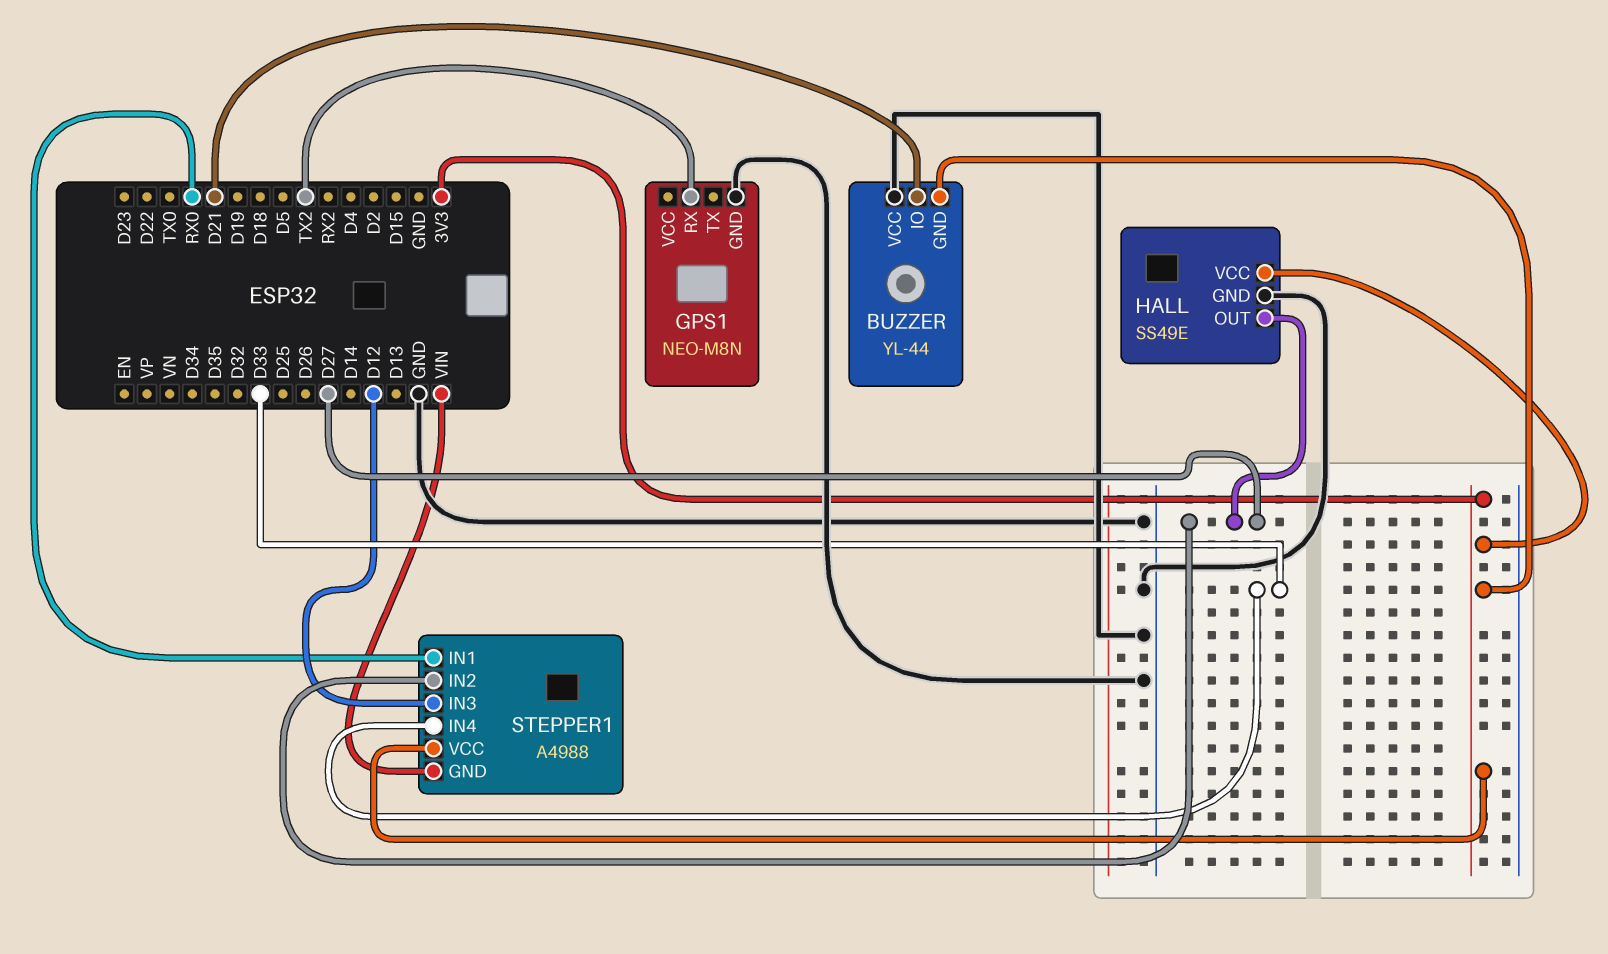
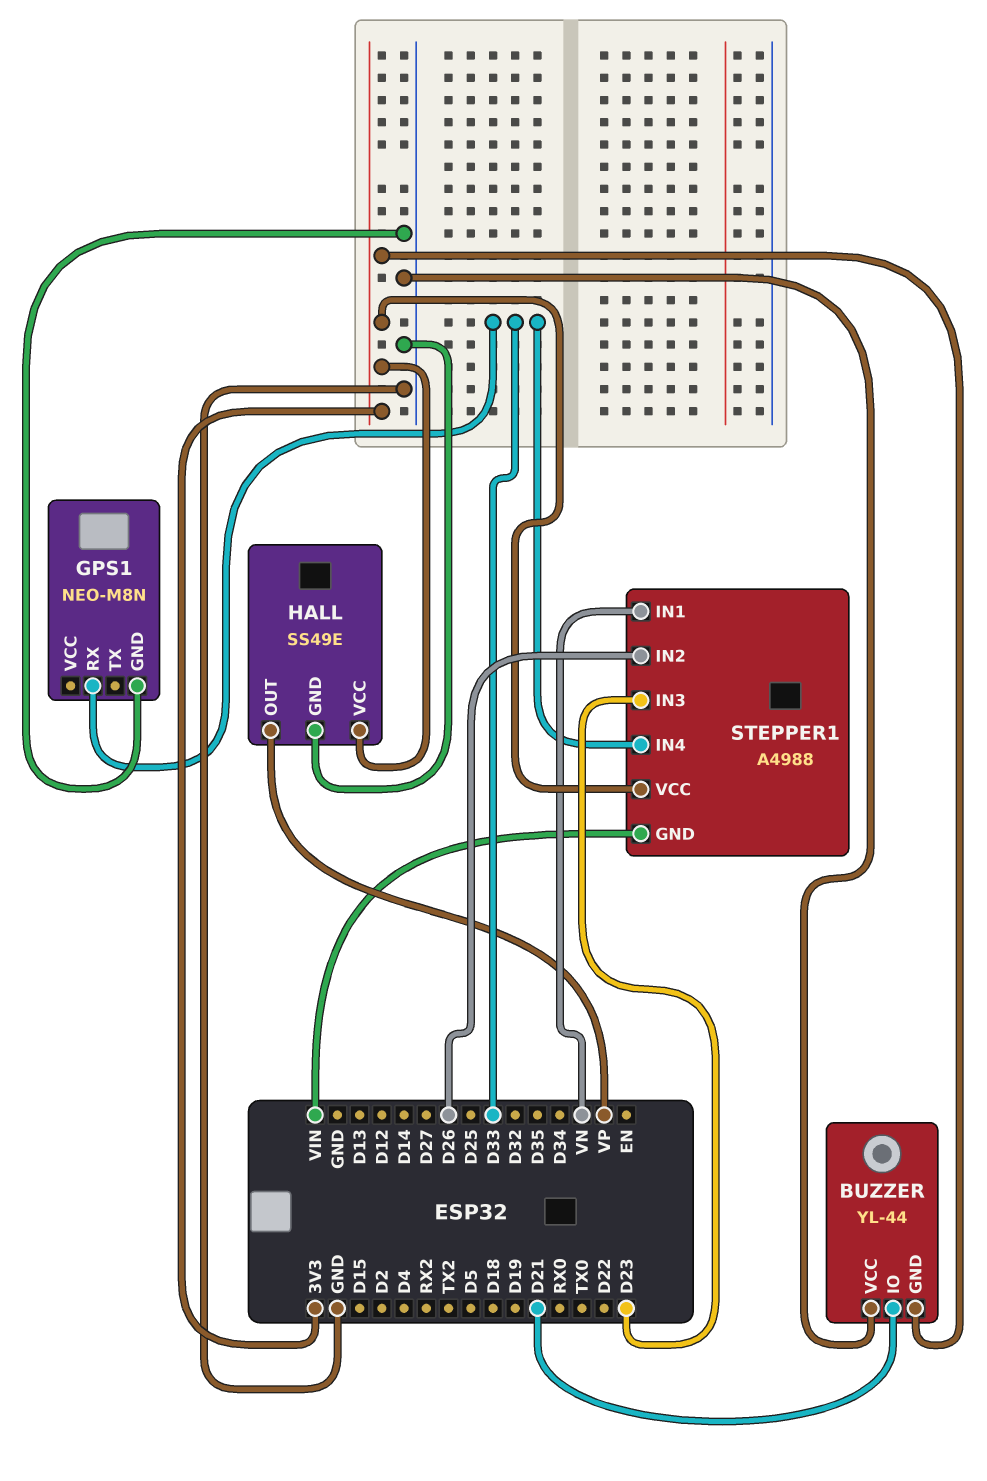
GPS1 pin RX: TX2 -> D33
HALL pin OUT: D27 -> VP
STEPPER1 pin IN1: RX0 -> VN
STEPPER1 pin IN2: D27 -> D26
STEPPER1 pin IN3: D12 -> D23

